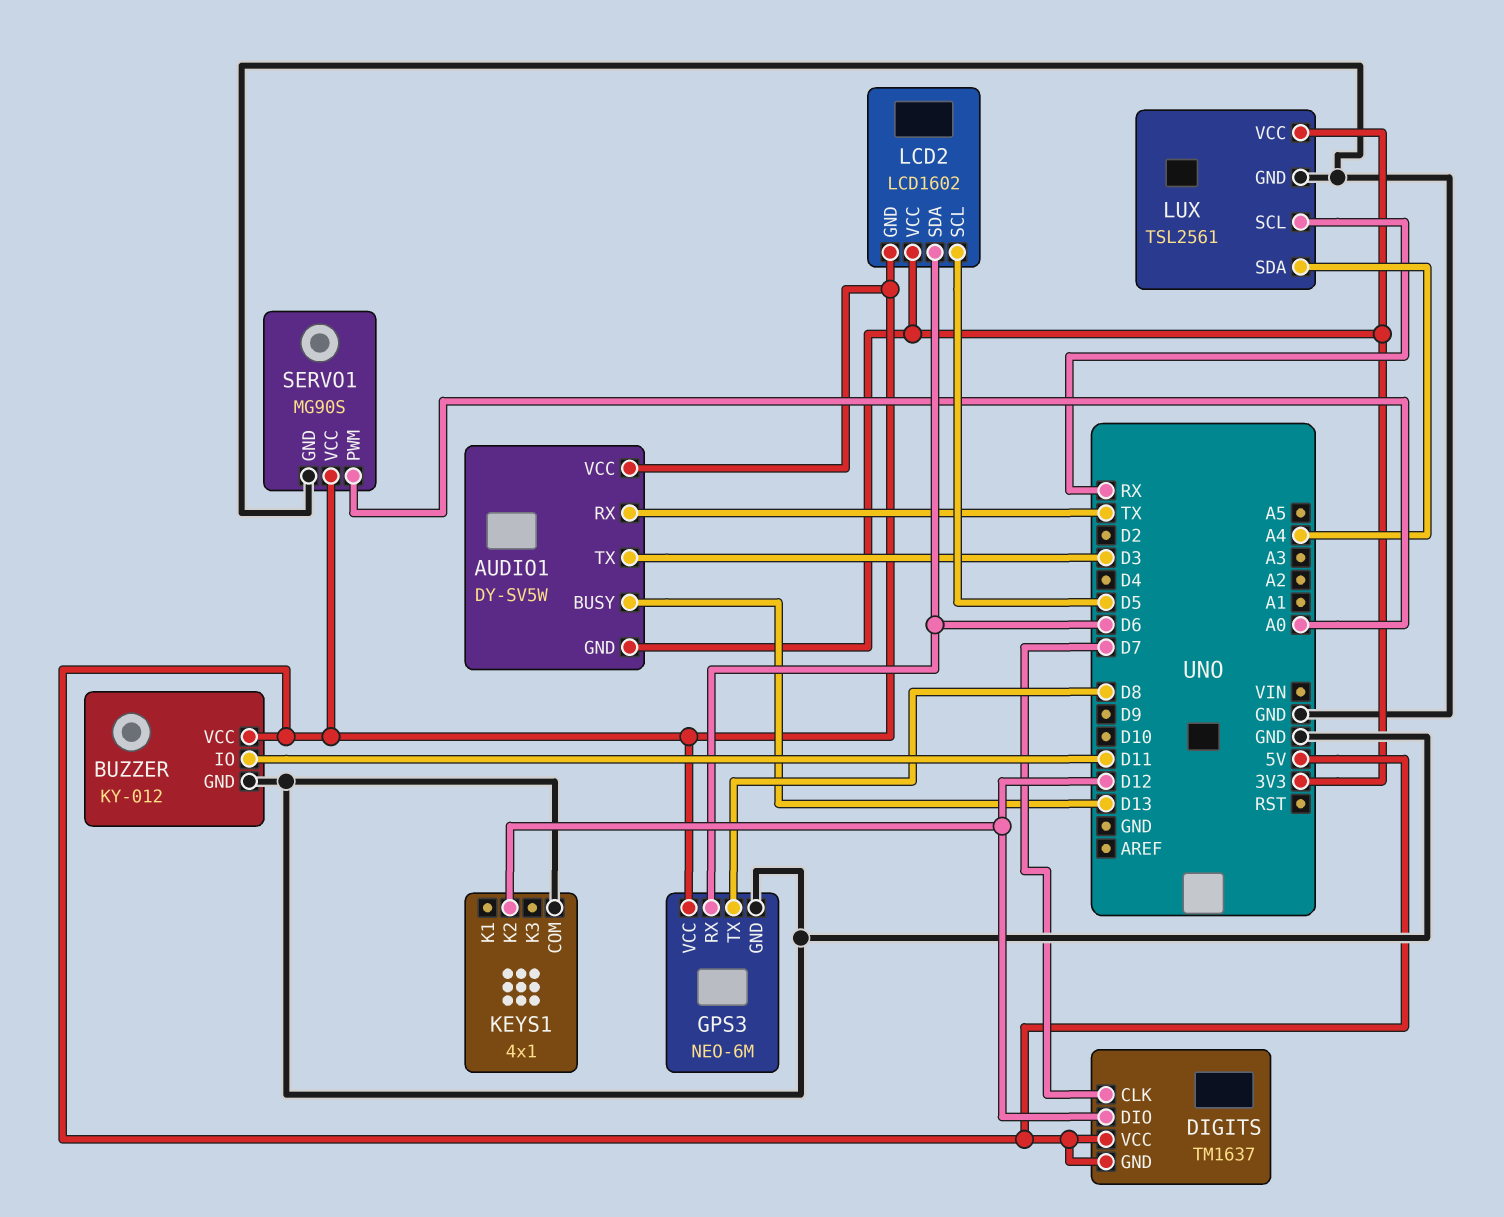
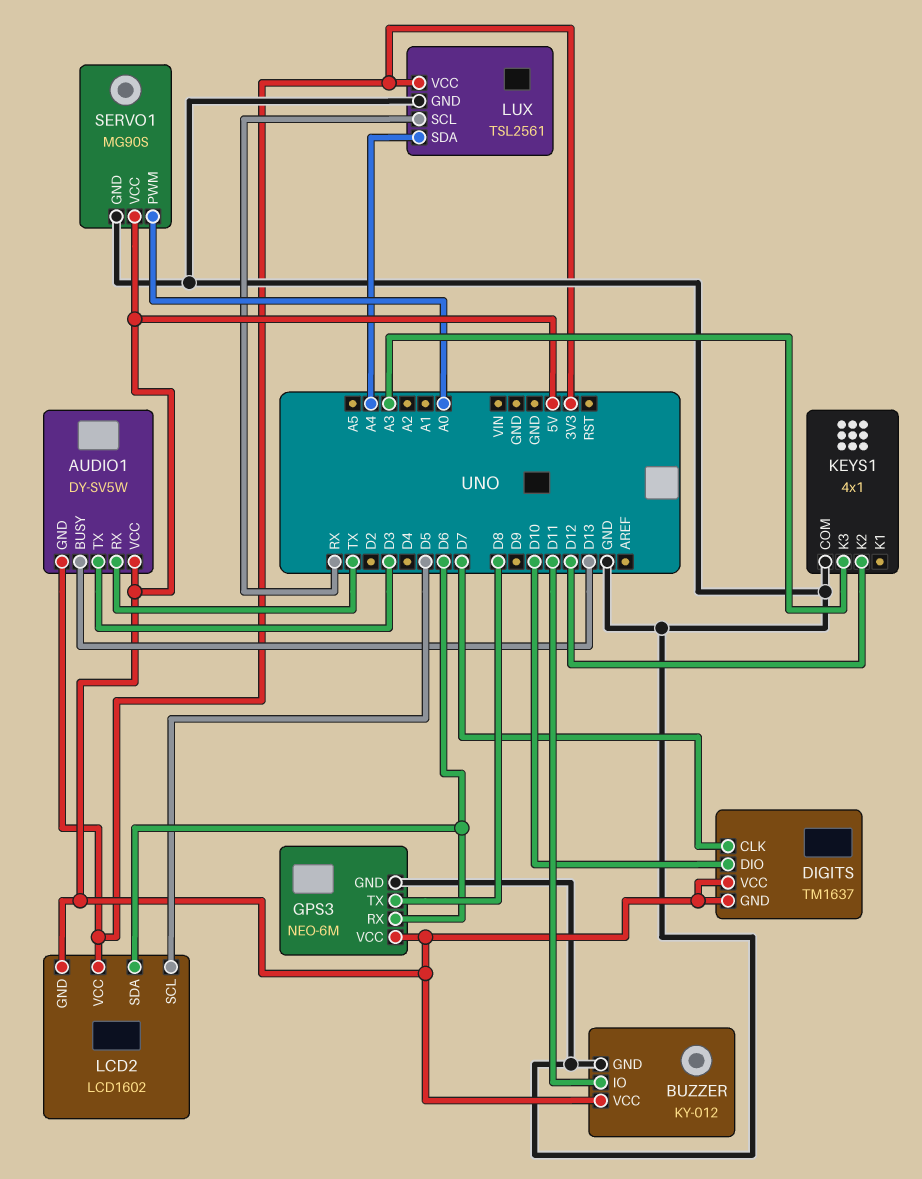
DIGITS pin DIO: D12 -> D10
KEYS1 pin K3: none -> A3

